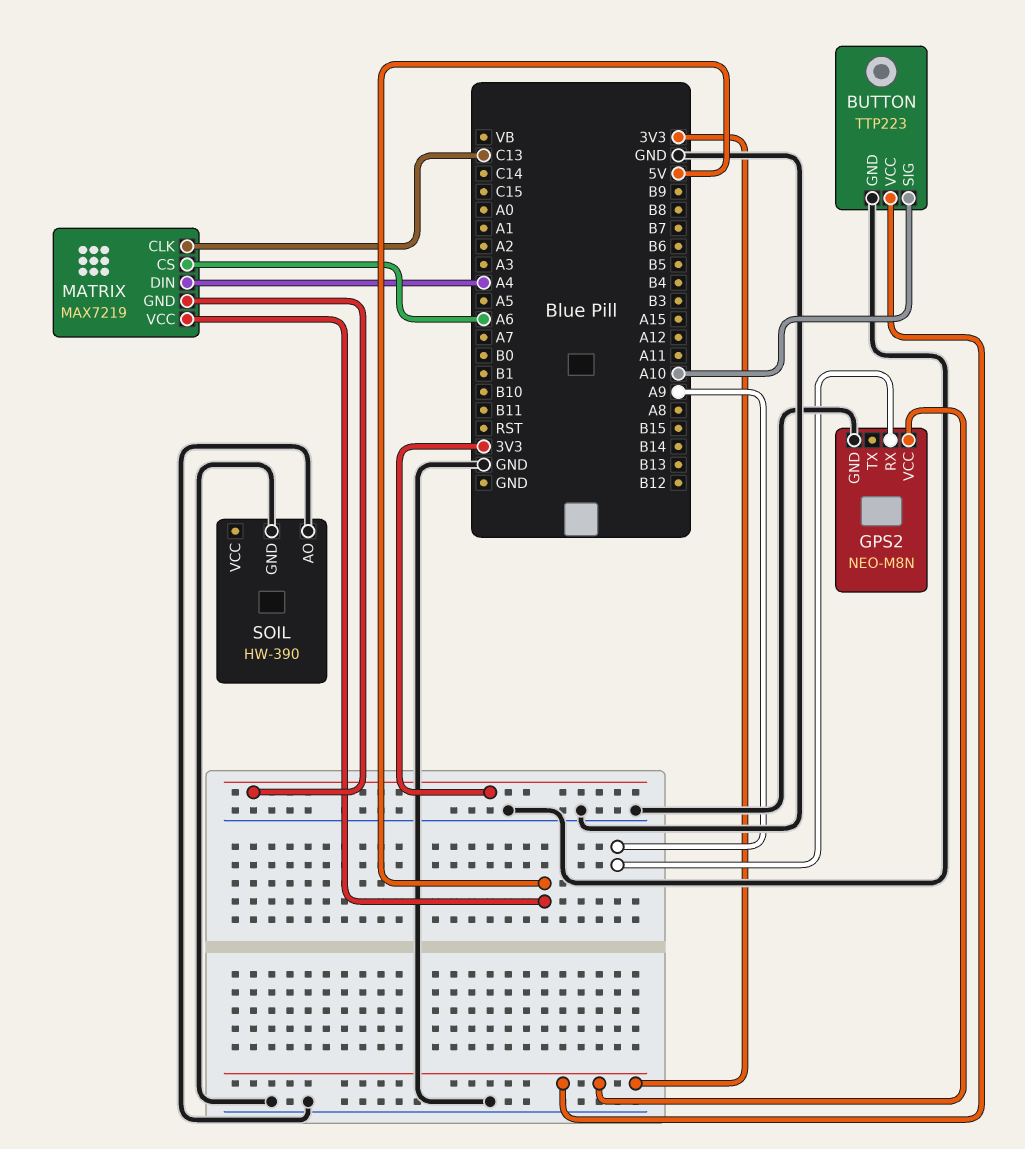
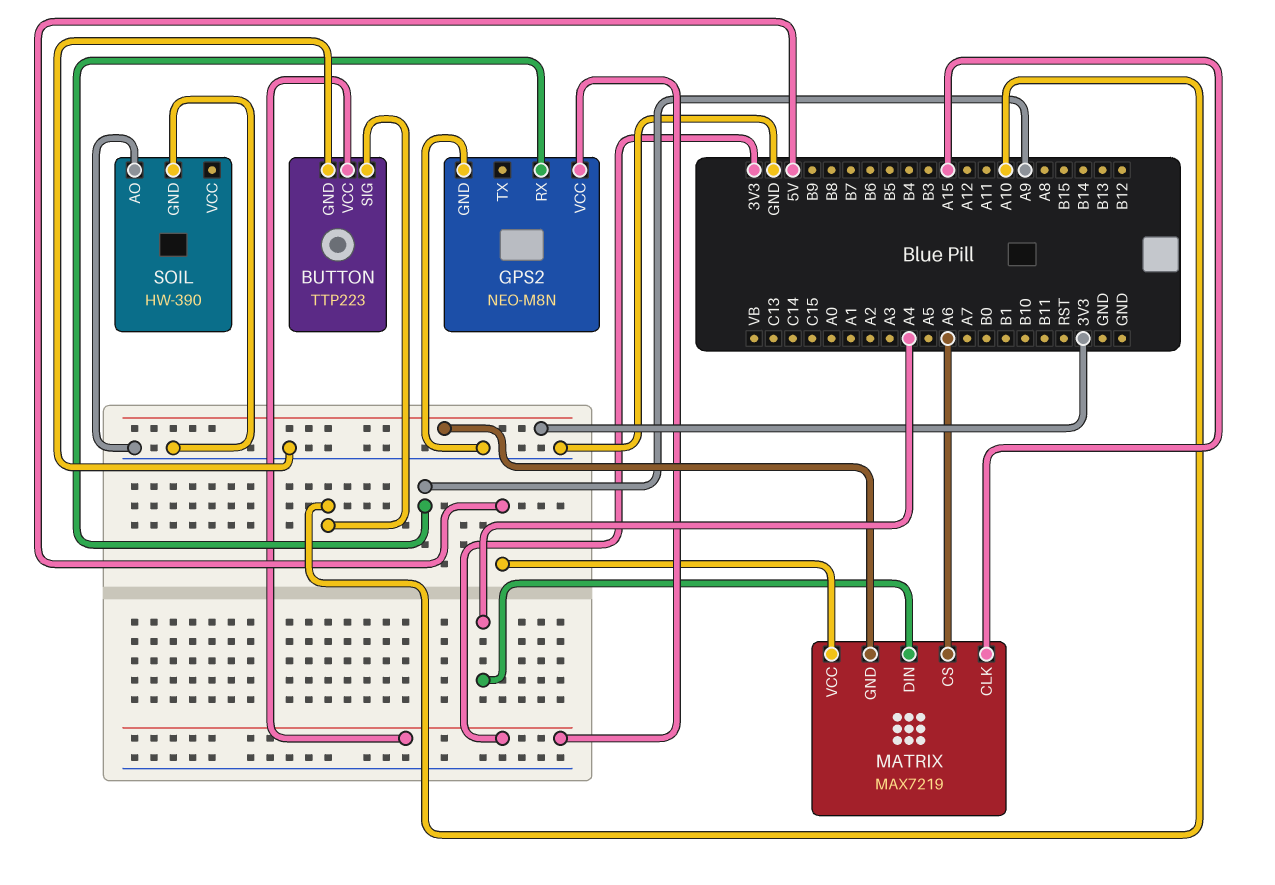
MATRIX pin CLK: C13 -> A15

